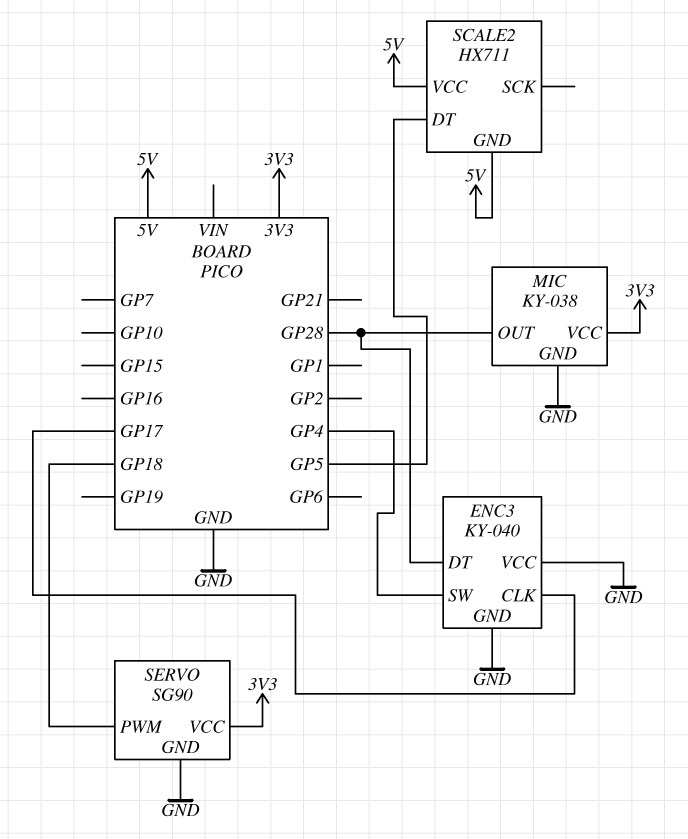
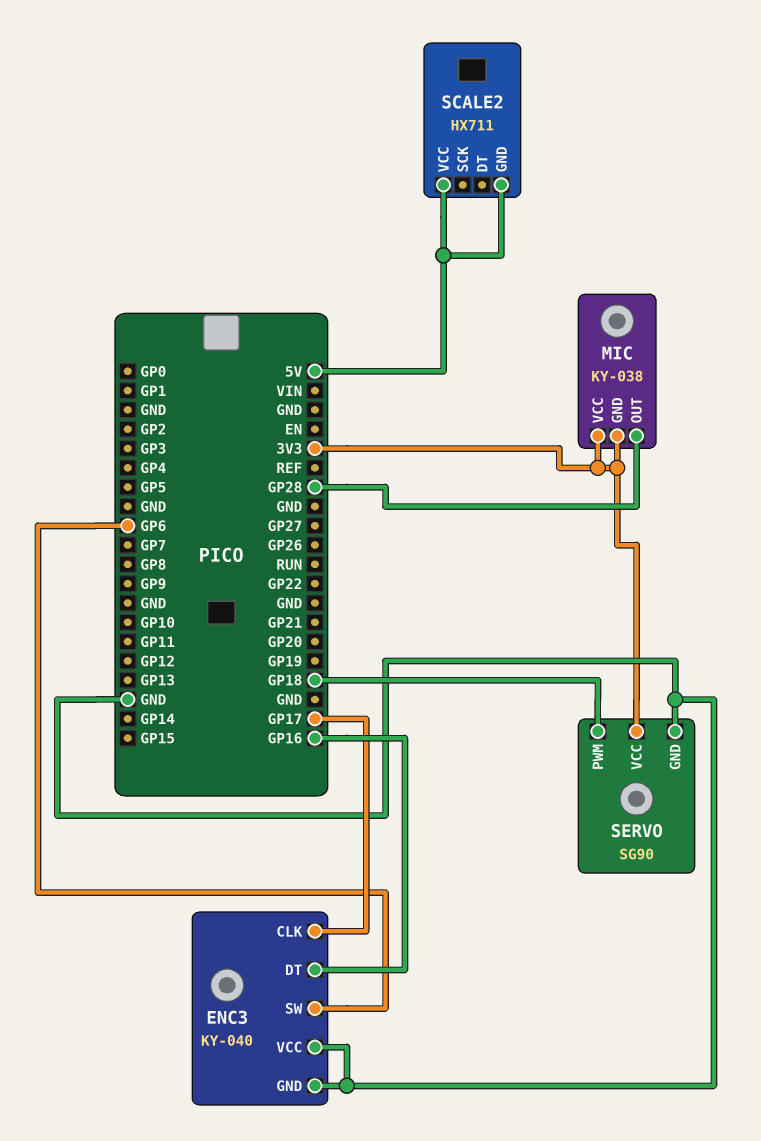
ENC3 pin DT: GP28 -> GP16
ENC3 pin SW: GP4 -> GP6
MIC pin GND: GND -> 3V3
SCALE2 pin DT: GP5 -> none

